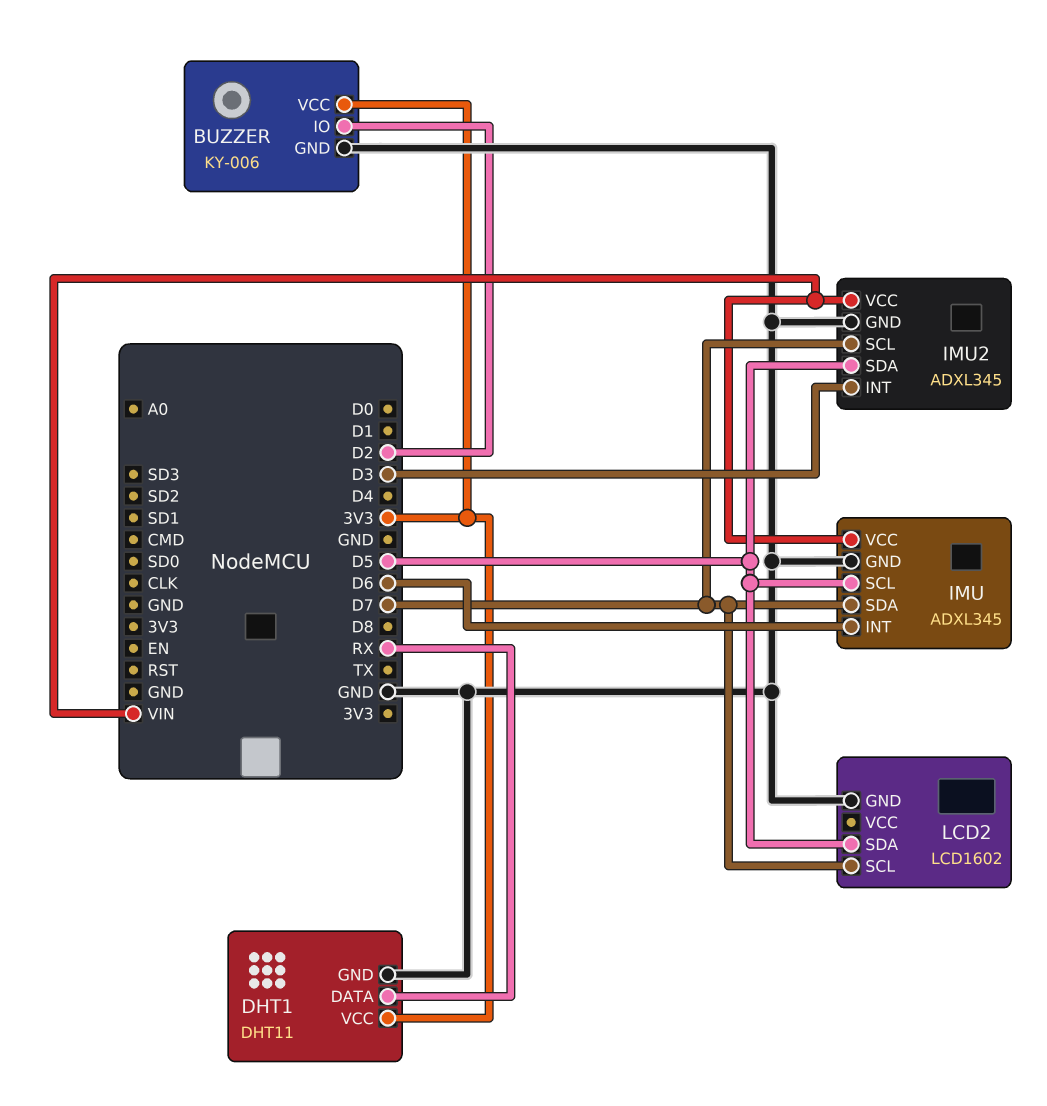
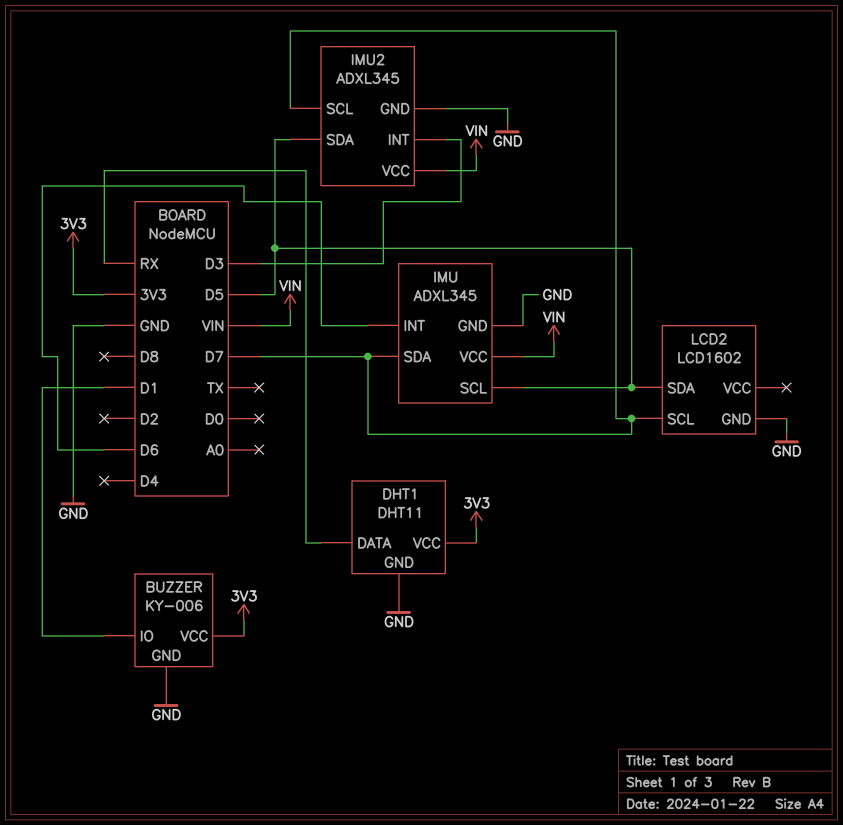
BUZZER pin IO: D2 -> D1

